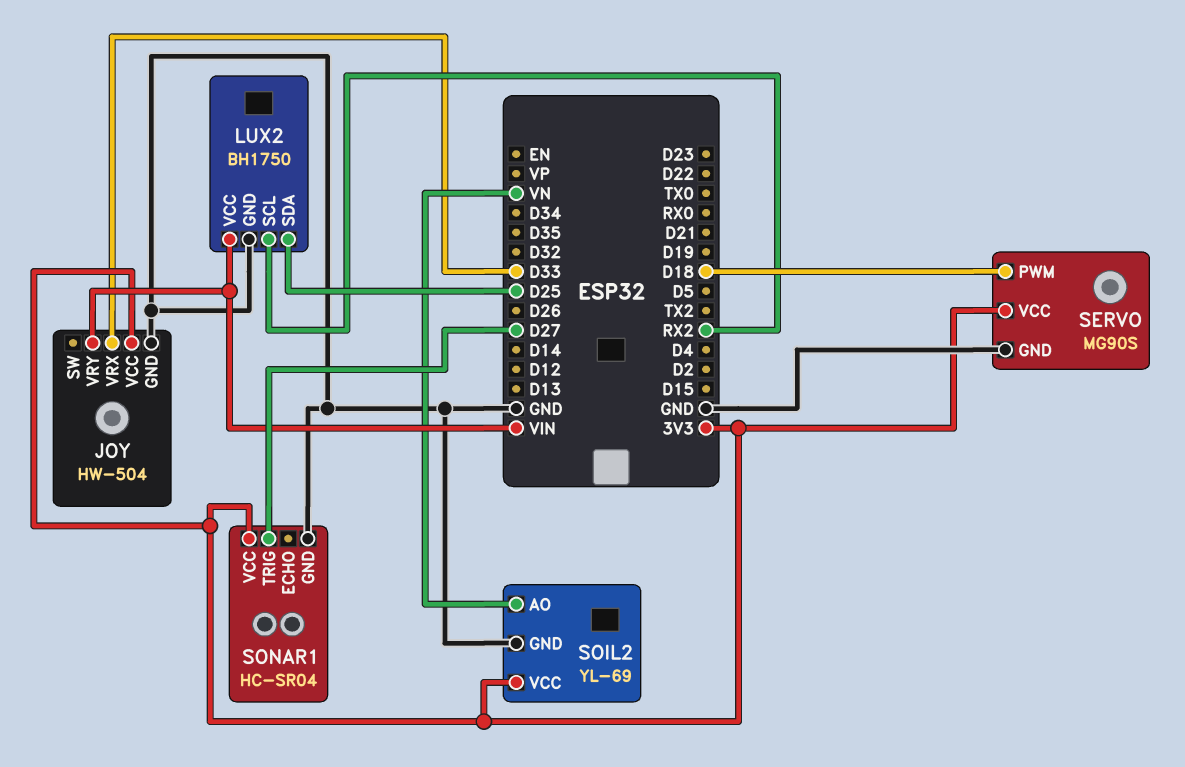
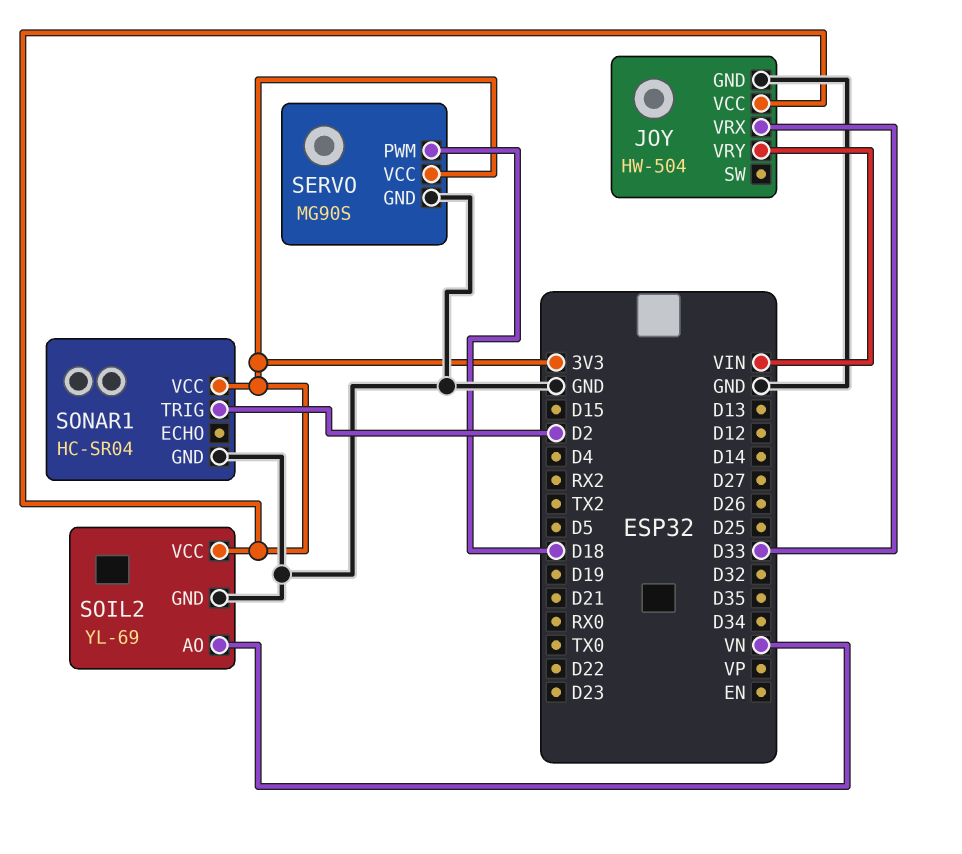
LUX2: BH1750 -> none
LUX2 pin GND: GND -> none
LUX2 pin SCL: RX2 -> none
LUX2 pin SDA: D25 -> none
LUX2 pin VCC: VIN -> none
SONAR1 pin TRIG: D27 -> D2

